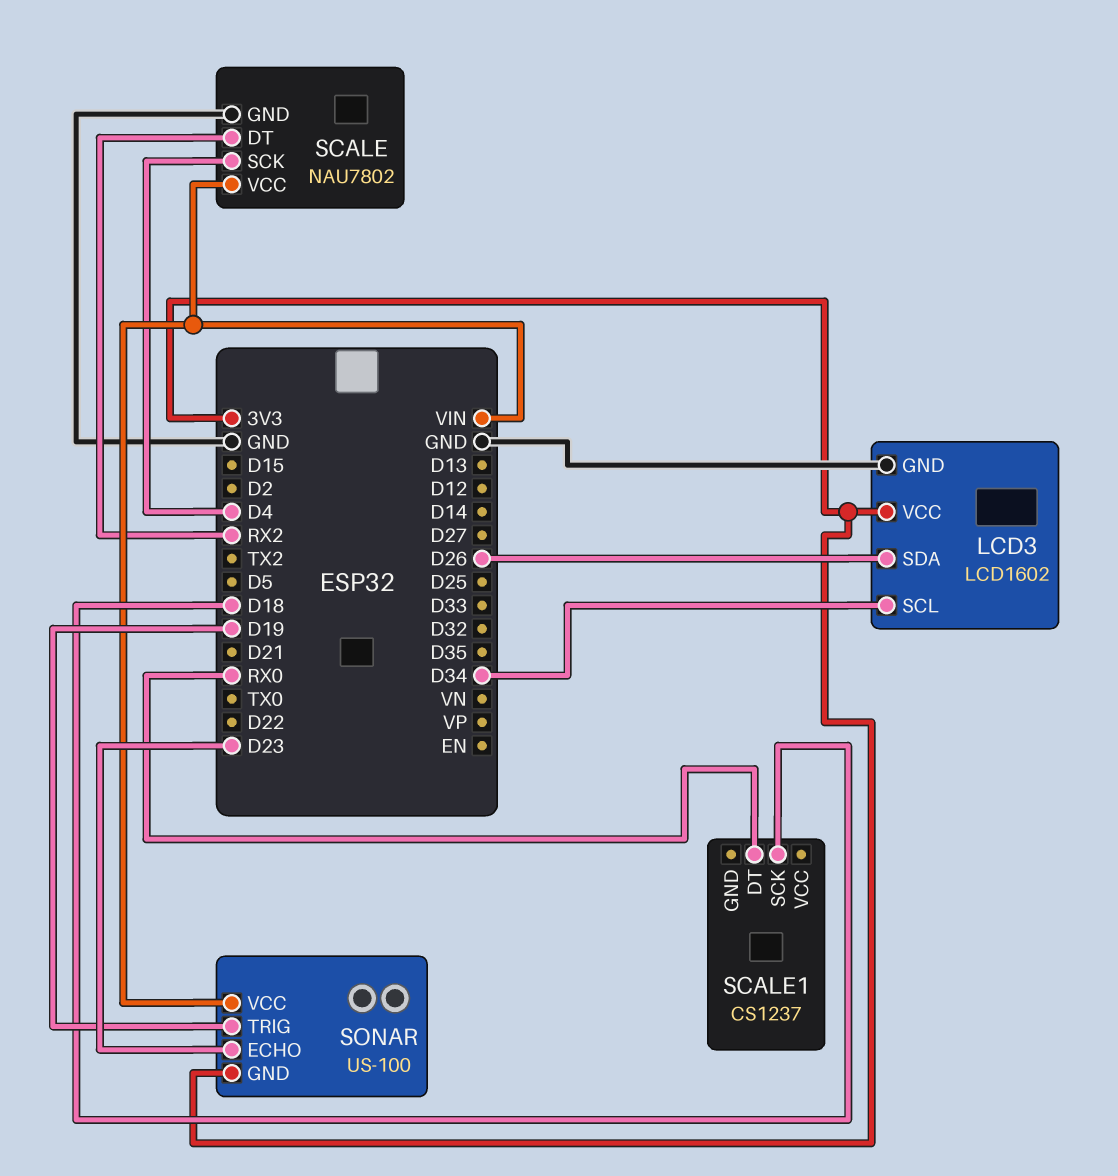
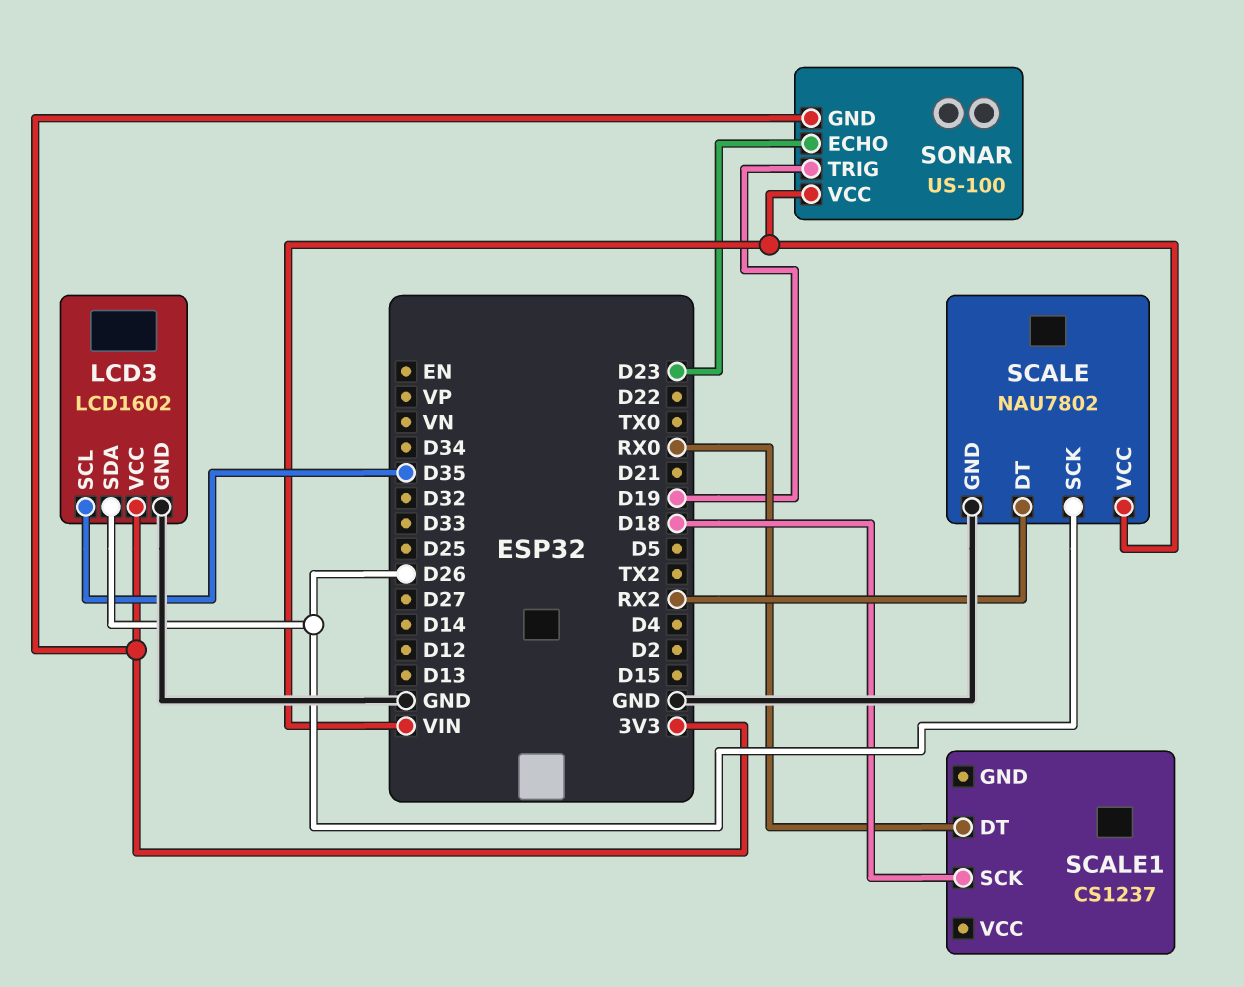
LCD3 pin SCL: D34 -> D35
SCALE pin SCK: D4 -> D26

